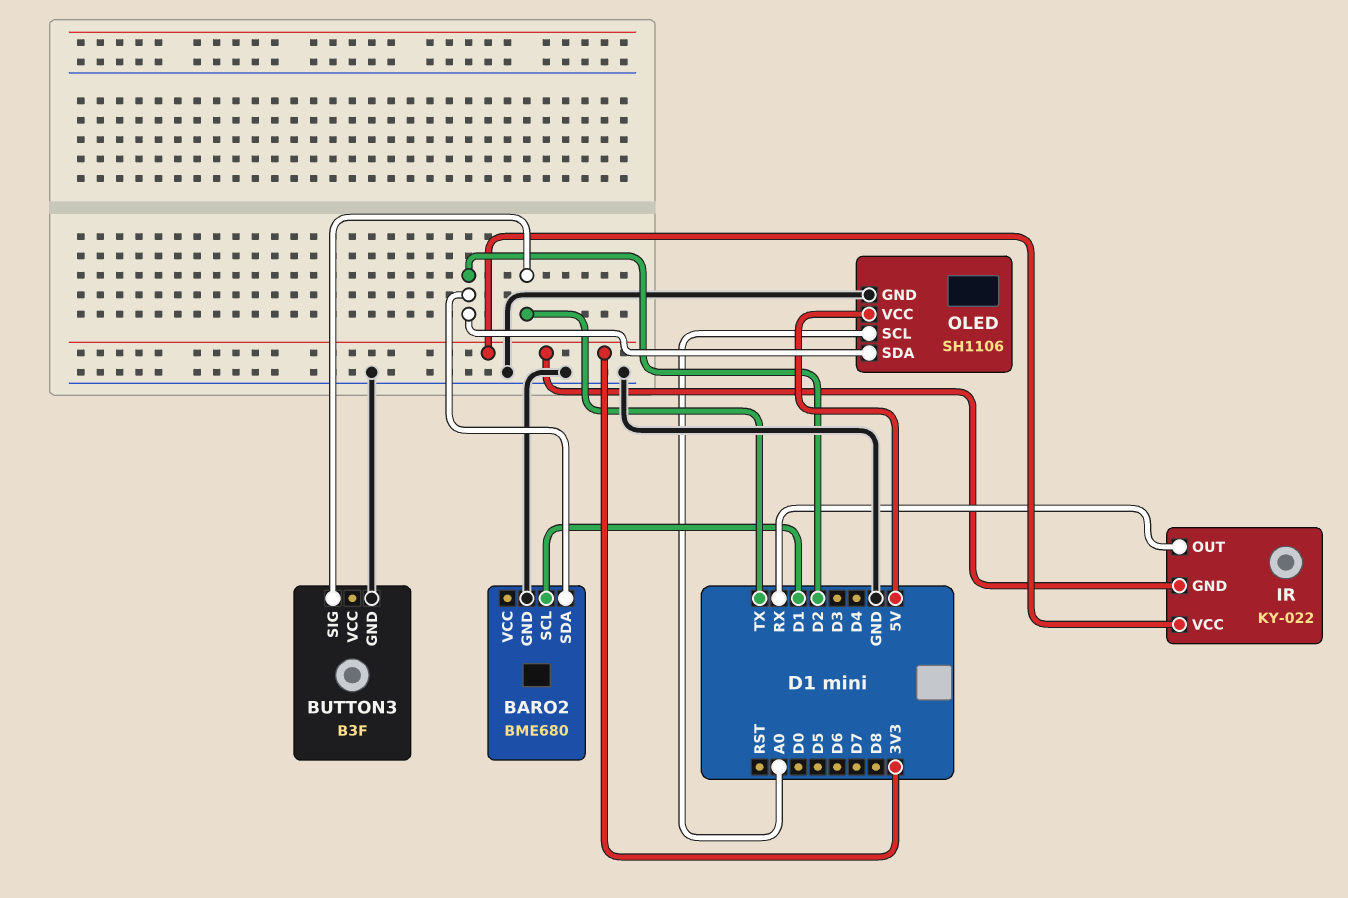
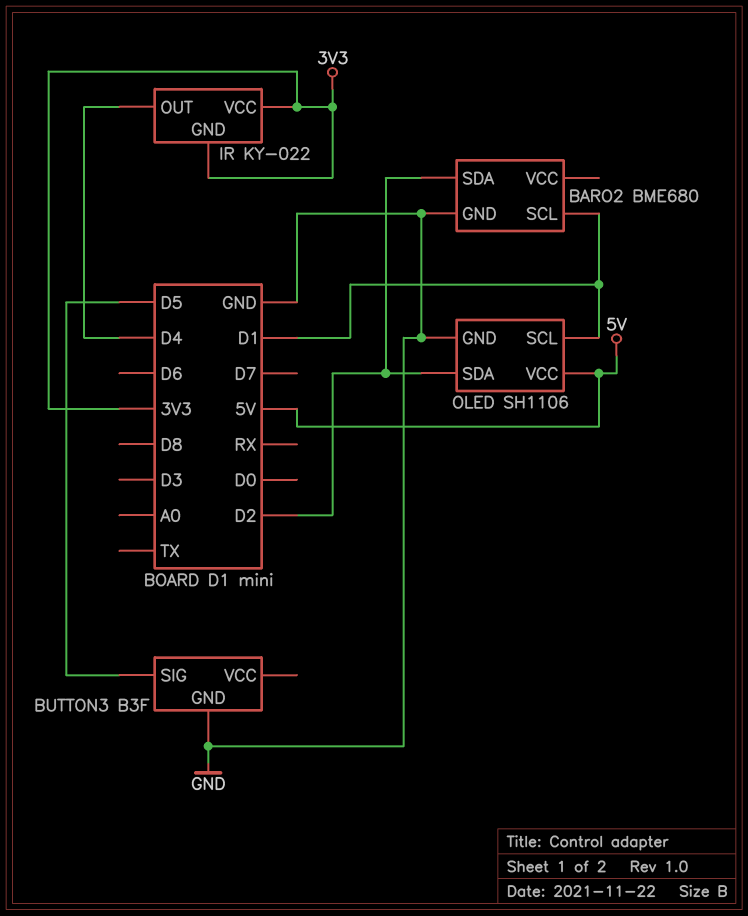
BUTTON3 pin SIG: TX -> D5
IR pin OUT: RX -> D4
OLED pin SCL: A0 -> D1

